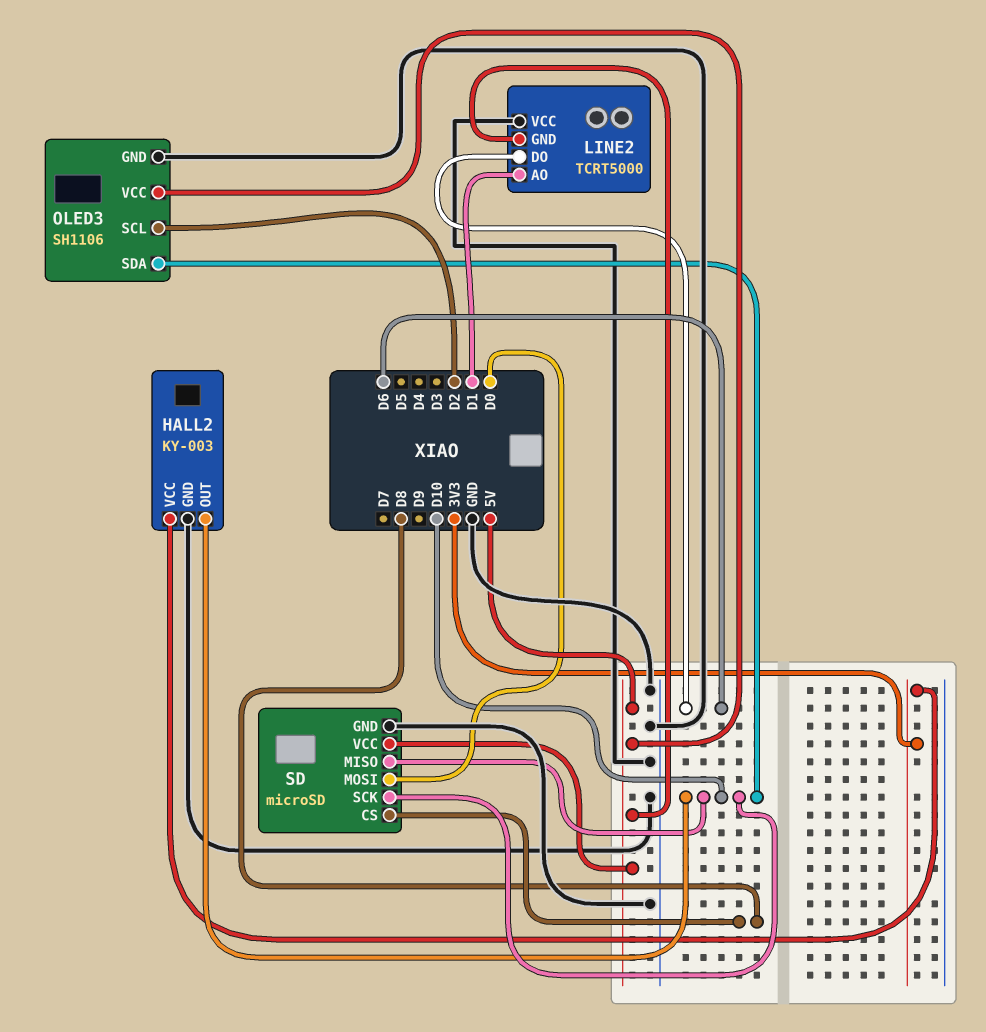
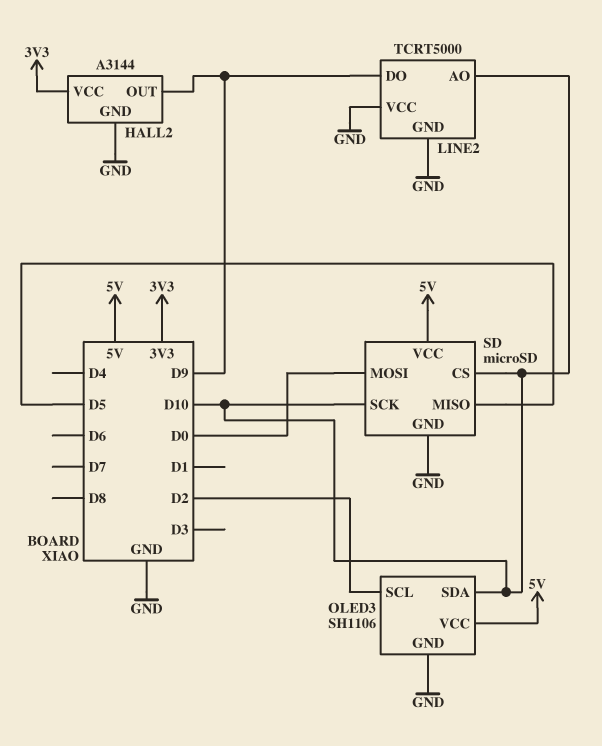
HALL2: KY-003 -> A3144
HALL2 pin OUT: D10 -> D9
LINE2 pin AO: D1 -> D10
LINE2 pin DO: D6 -> D9
LINE2 pin GND: 5V -> GND
SD pin CS: D8 -> D10
SD pin MISO: D10 -> D5

